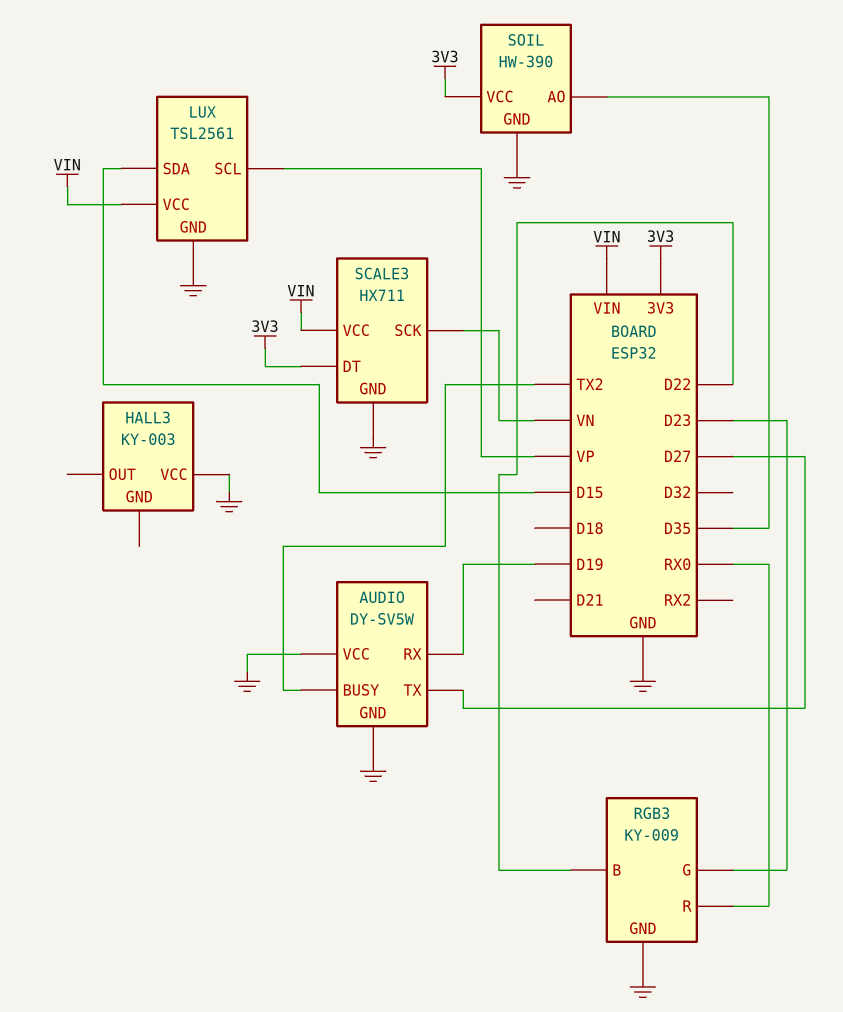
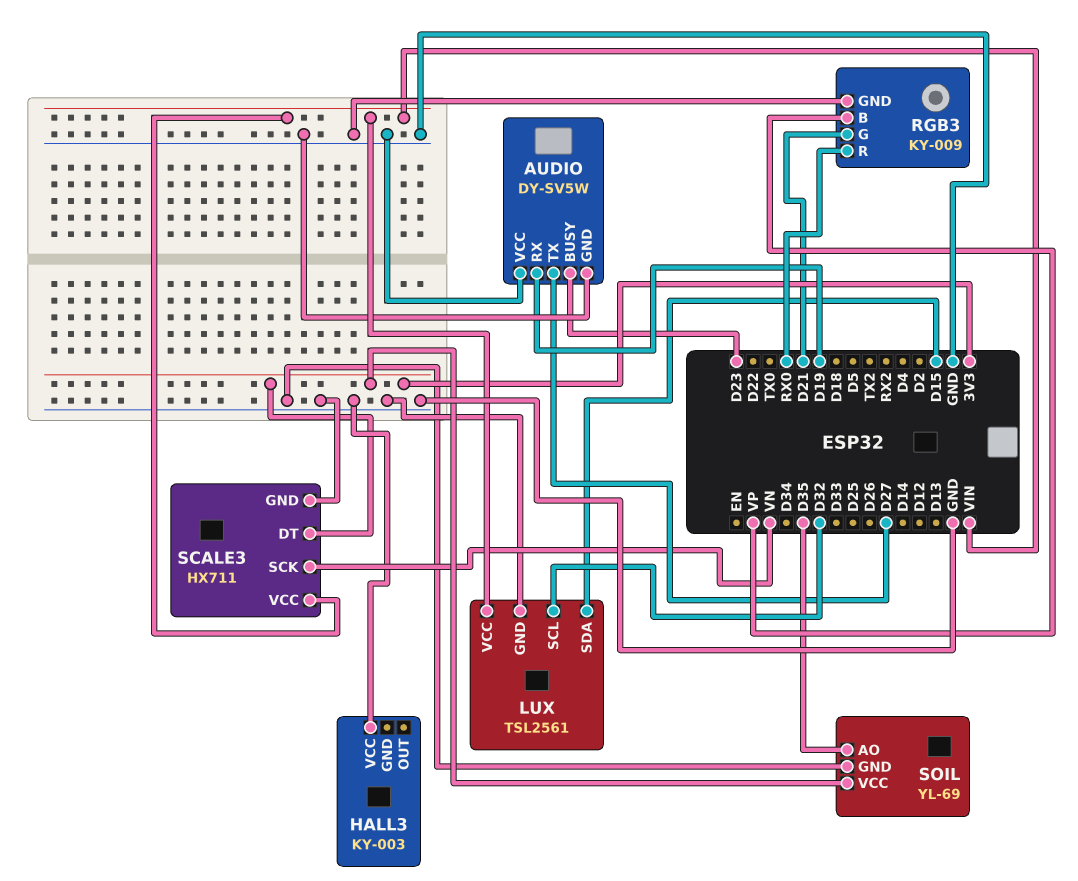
AUDIO pin BUSY: TX2 -> D23
LUX pin SCL: VP -> D32
RGB3 pin B: D22 -> VP
RGB3 pin G: D23 -> D21
SOIL: HW-390 -> YL-69

